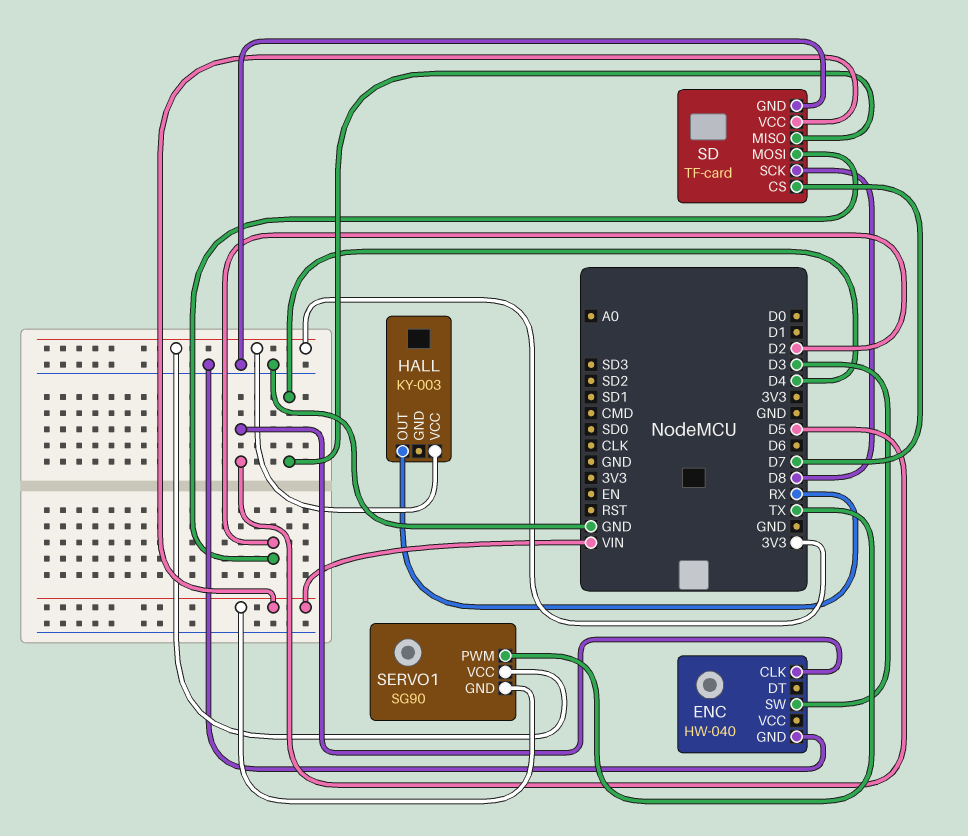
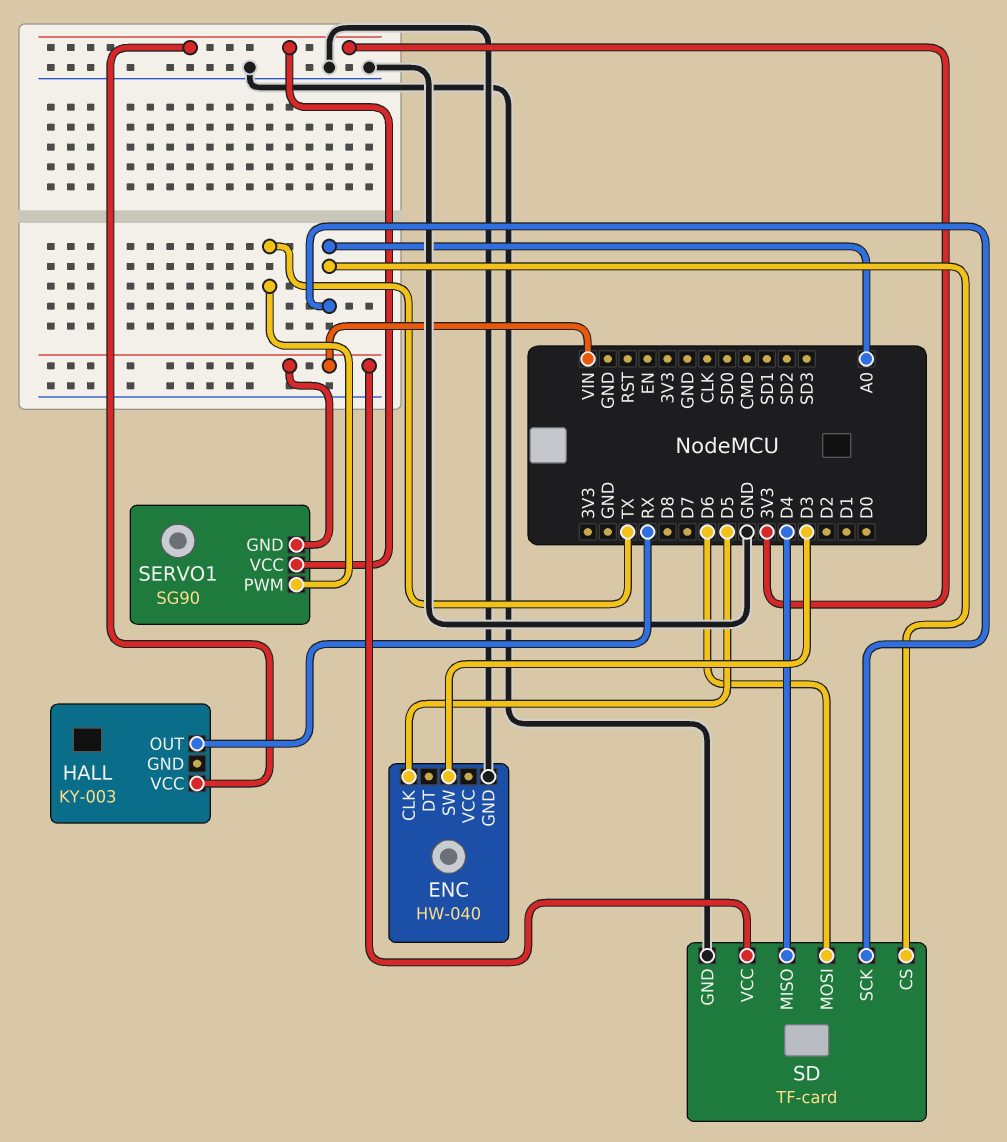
SD pin CS: D7 -> A0
SD pin MOSI: D2 -> D6
SD pin SCK: D8 -> A0

